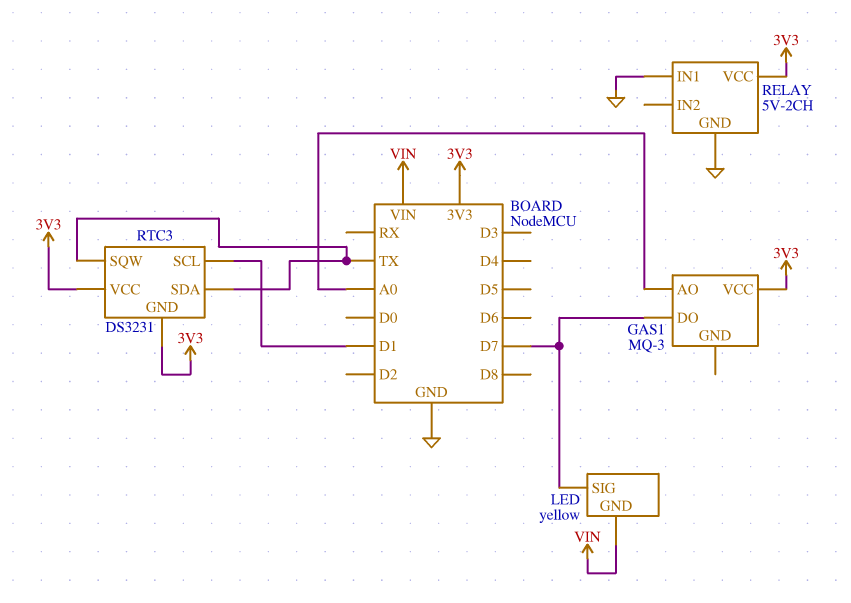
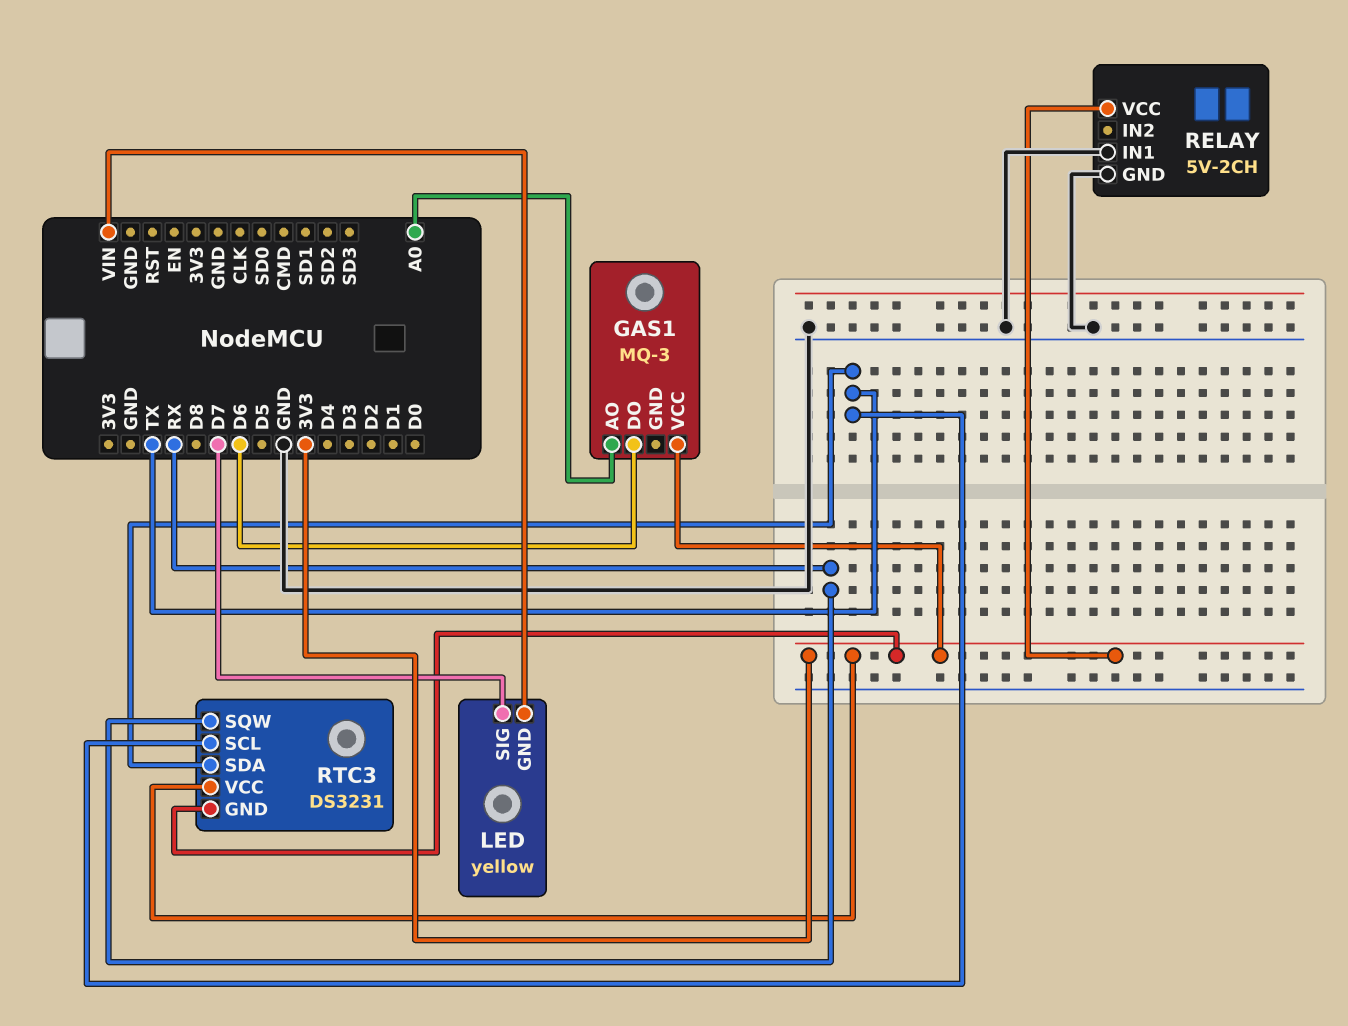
GAS1 pin DO: D7 -> D6
RTC3 pin SCL: D1 -> TX
RTC3 pin SQW: TX -> RX

